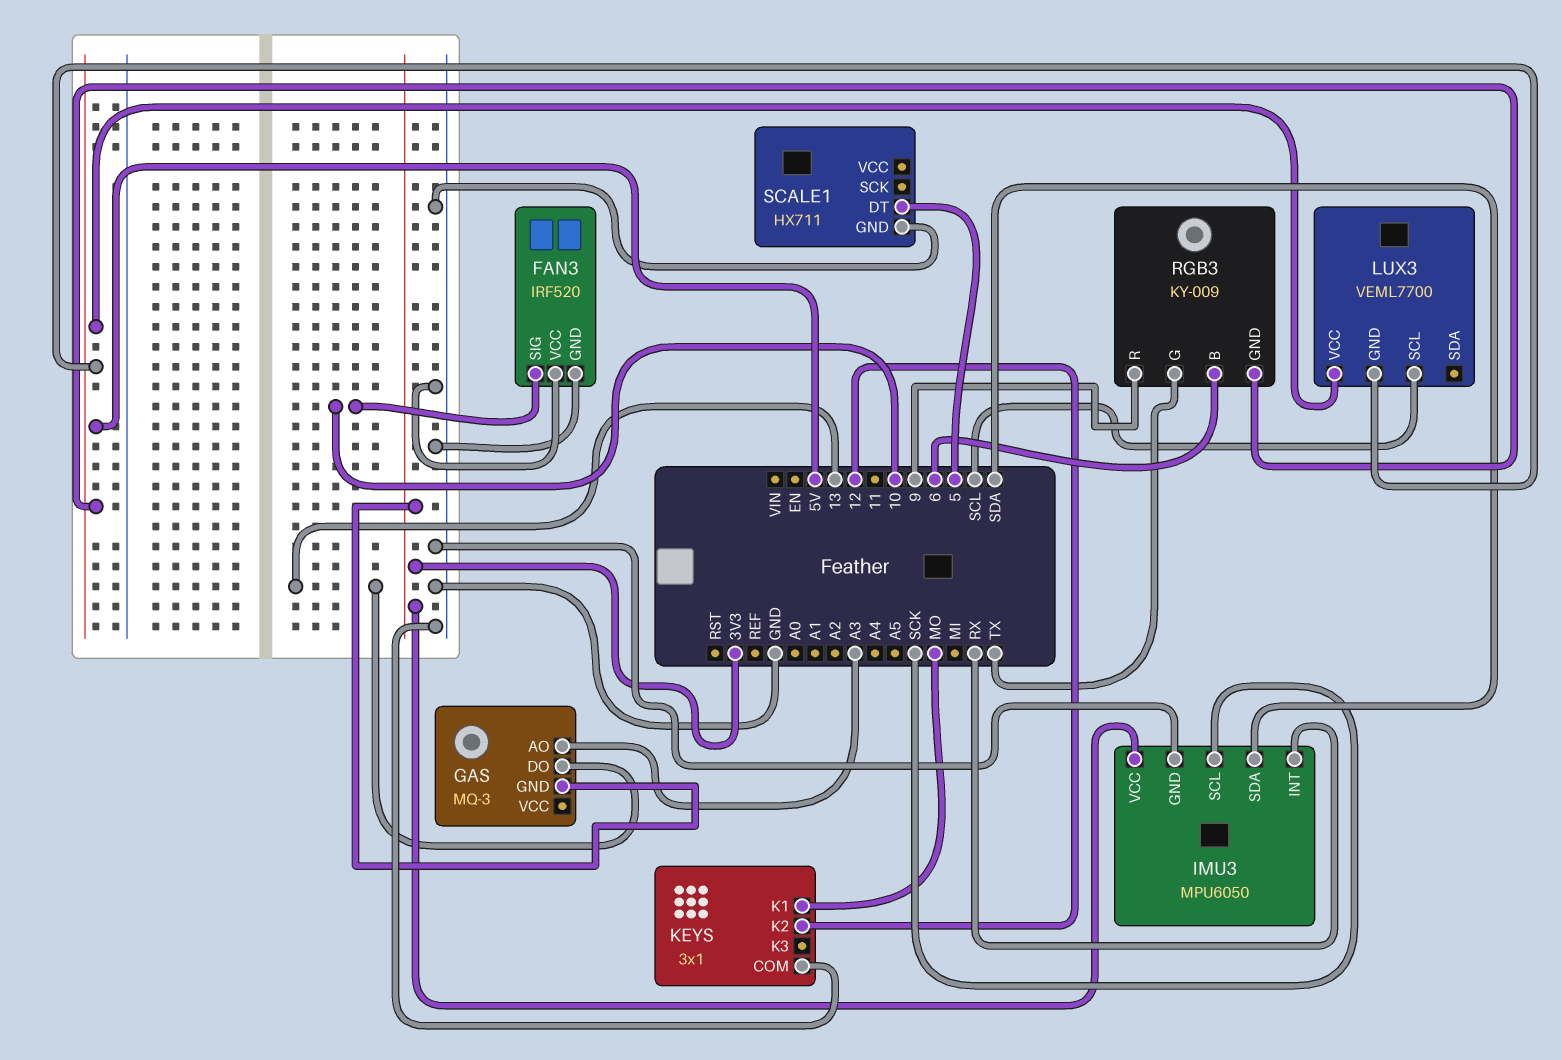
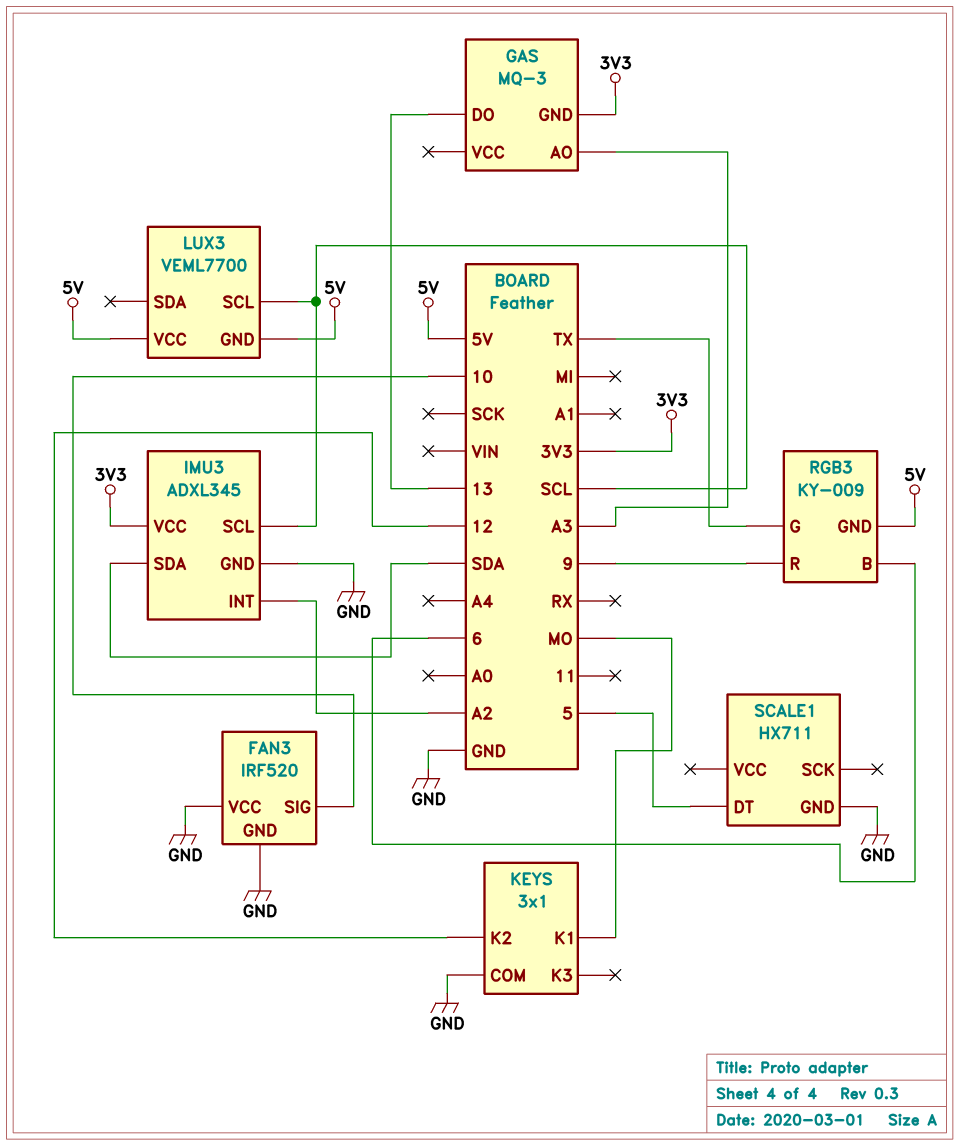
IMU3: MPU6050 -> ADXL345
IMU3 pin INT: RX -> A2
IMU3 pin SCL: SCK -> SCL

